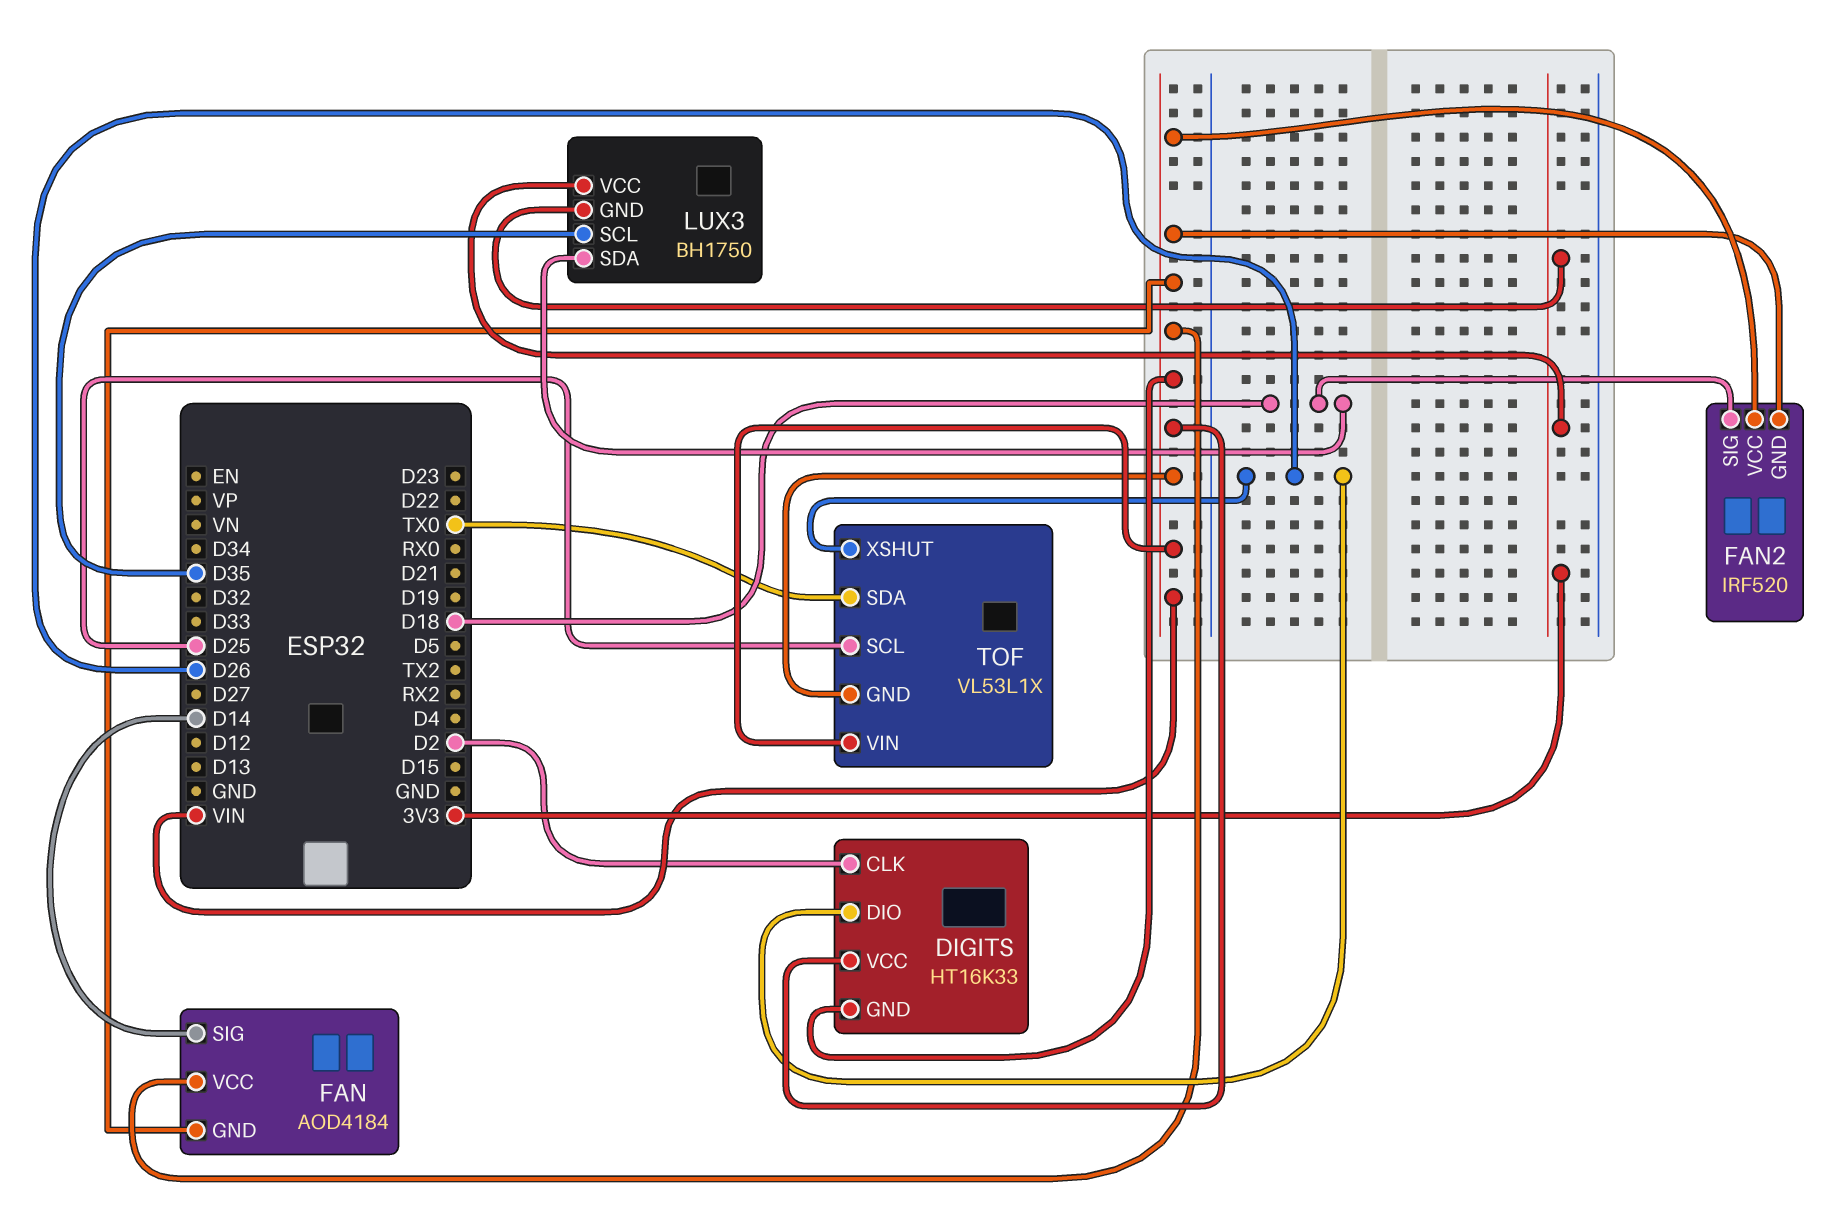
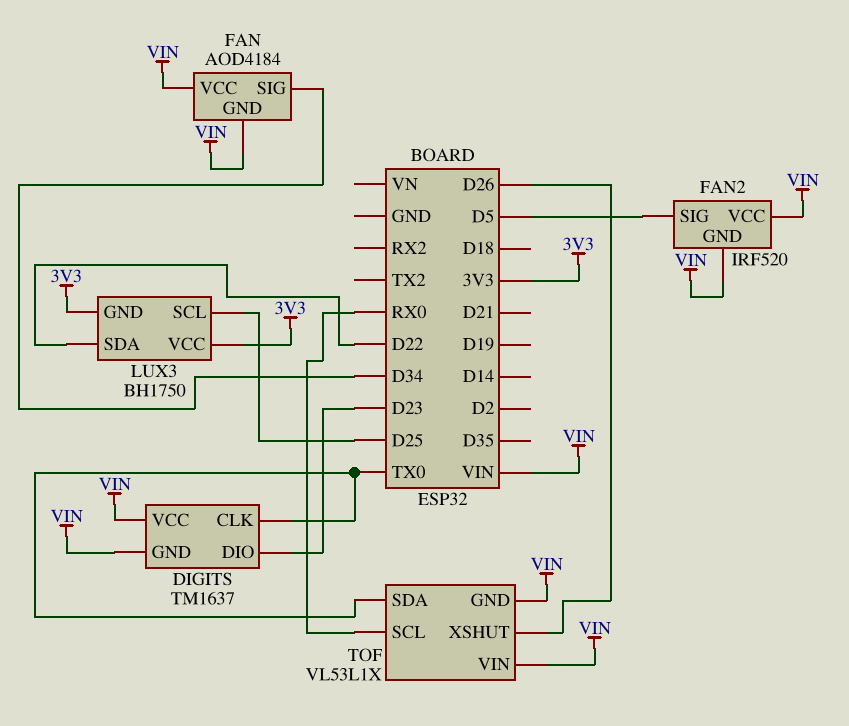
DIGITS: HT16K33 -> TM1637
DIGITS pin CLK: D2 -> TX0
DIGITS pin DIO: D26 -> D23
FAN pin SIG: D14 -> D34
FAN2 pin SIG: D18 -> D5
LUX3 pin SCL: D35 -> D25
LUX3 pin SDA: D18 -> D22
TOF pin SCL: D25 -> RX0

